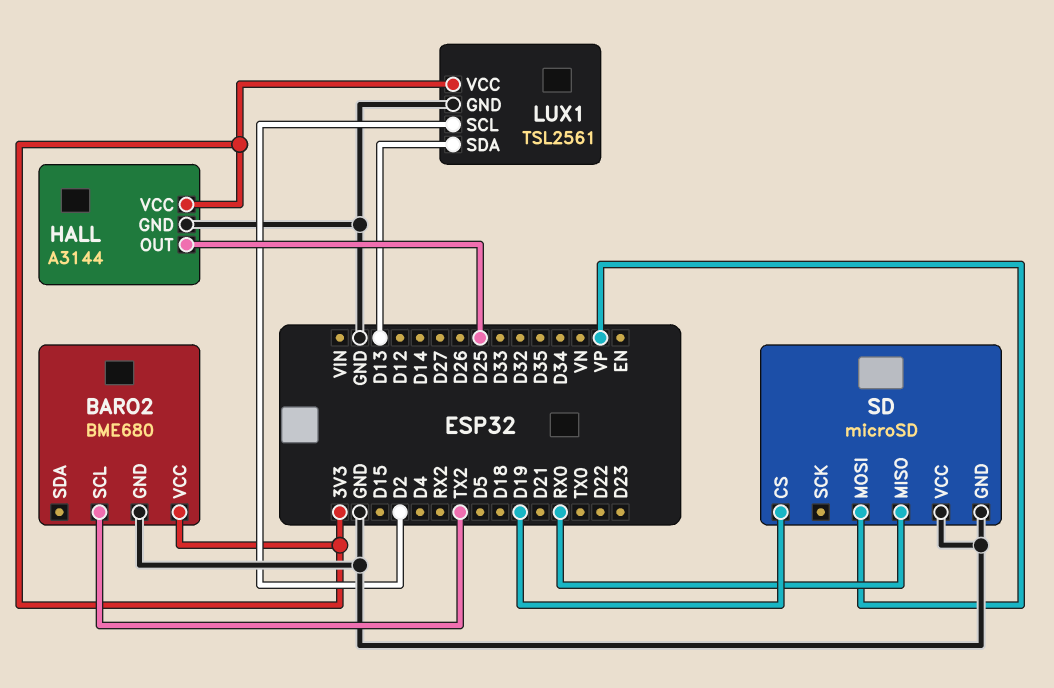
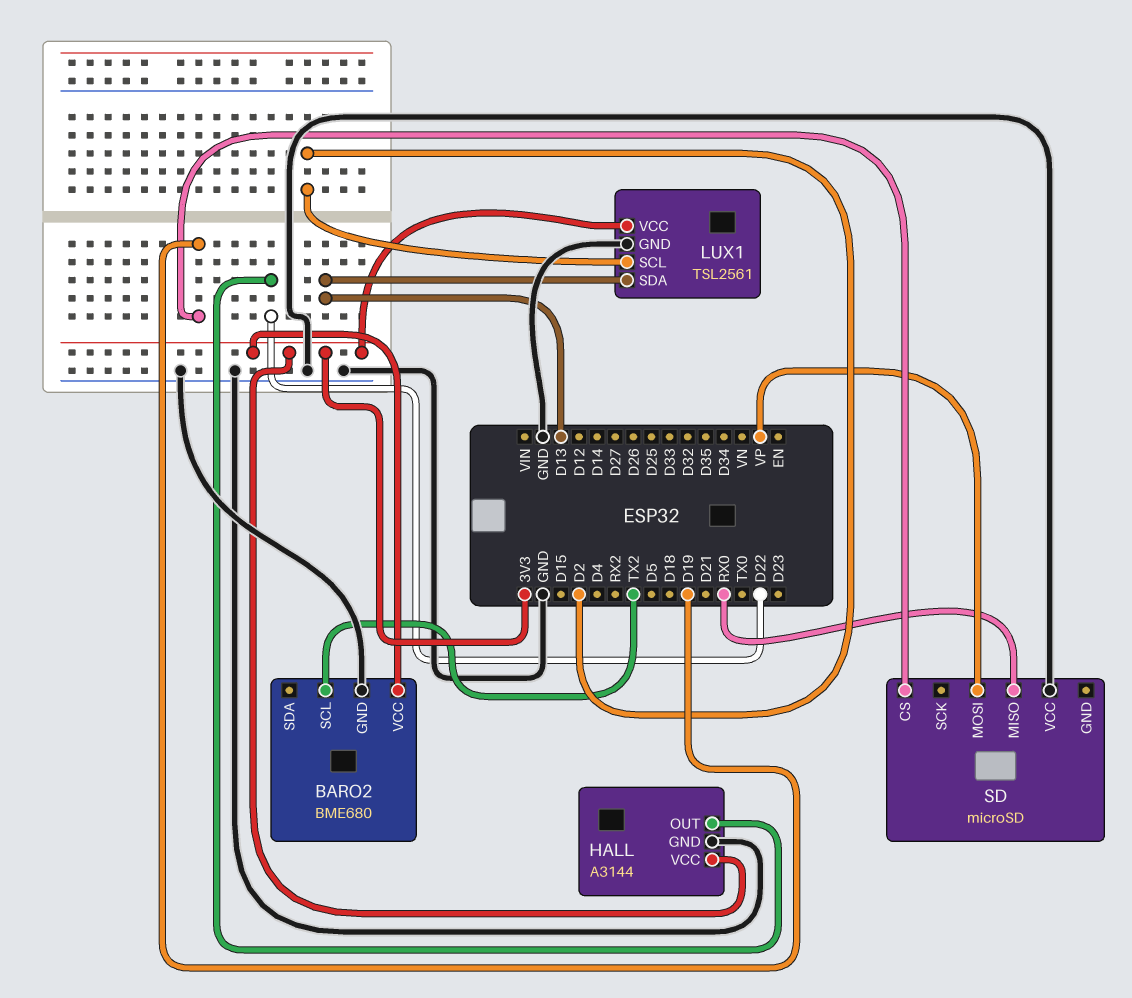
HALL pin OUT: D25 -> D22
SD pin GND: GND -> none

